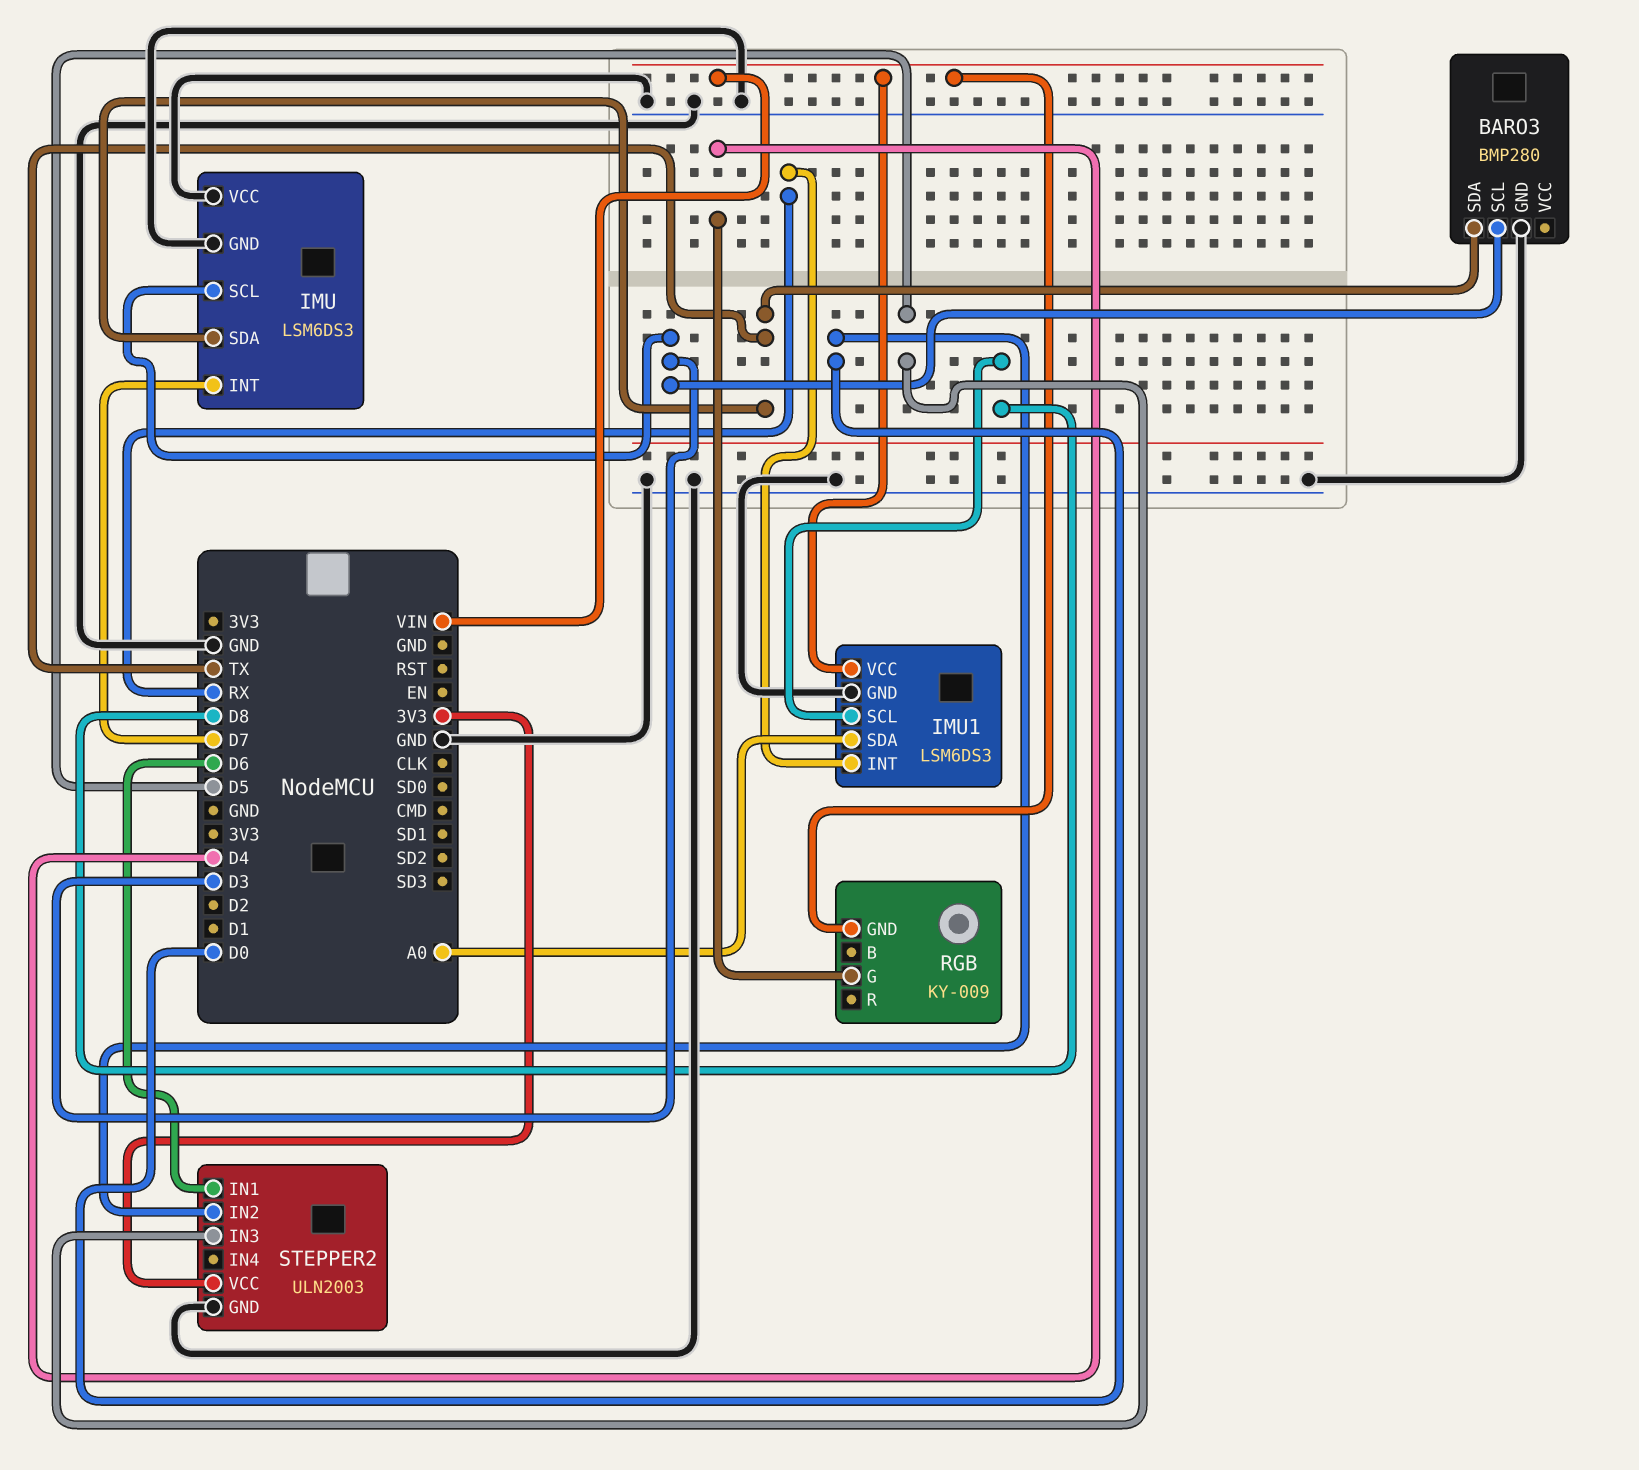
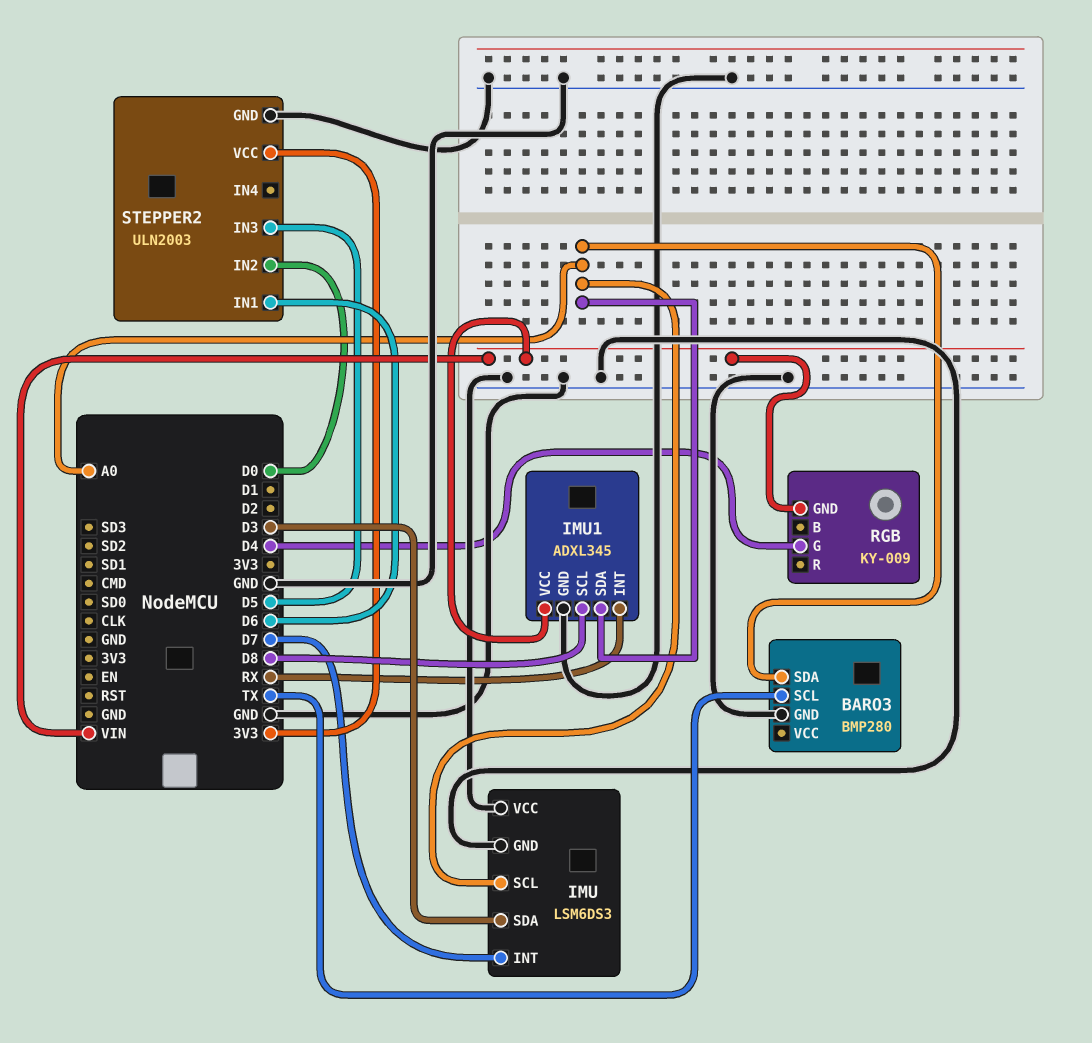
BARO3 pin SCL: D3 -> TX
BARO3 pin SDA: TX -> A0
IMU pin SCL: D3 -> A0
IMU pin SDA: TX -> D3
IMU1: LSM6DS3 -> ADXL345

